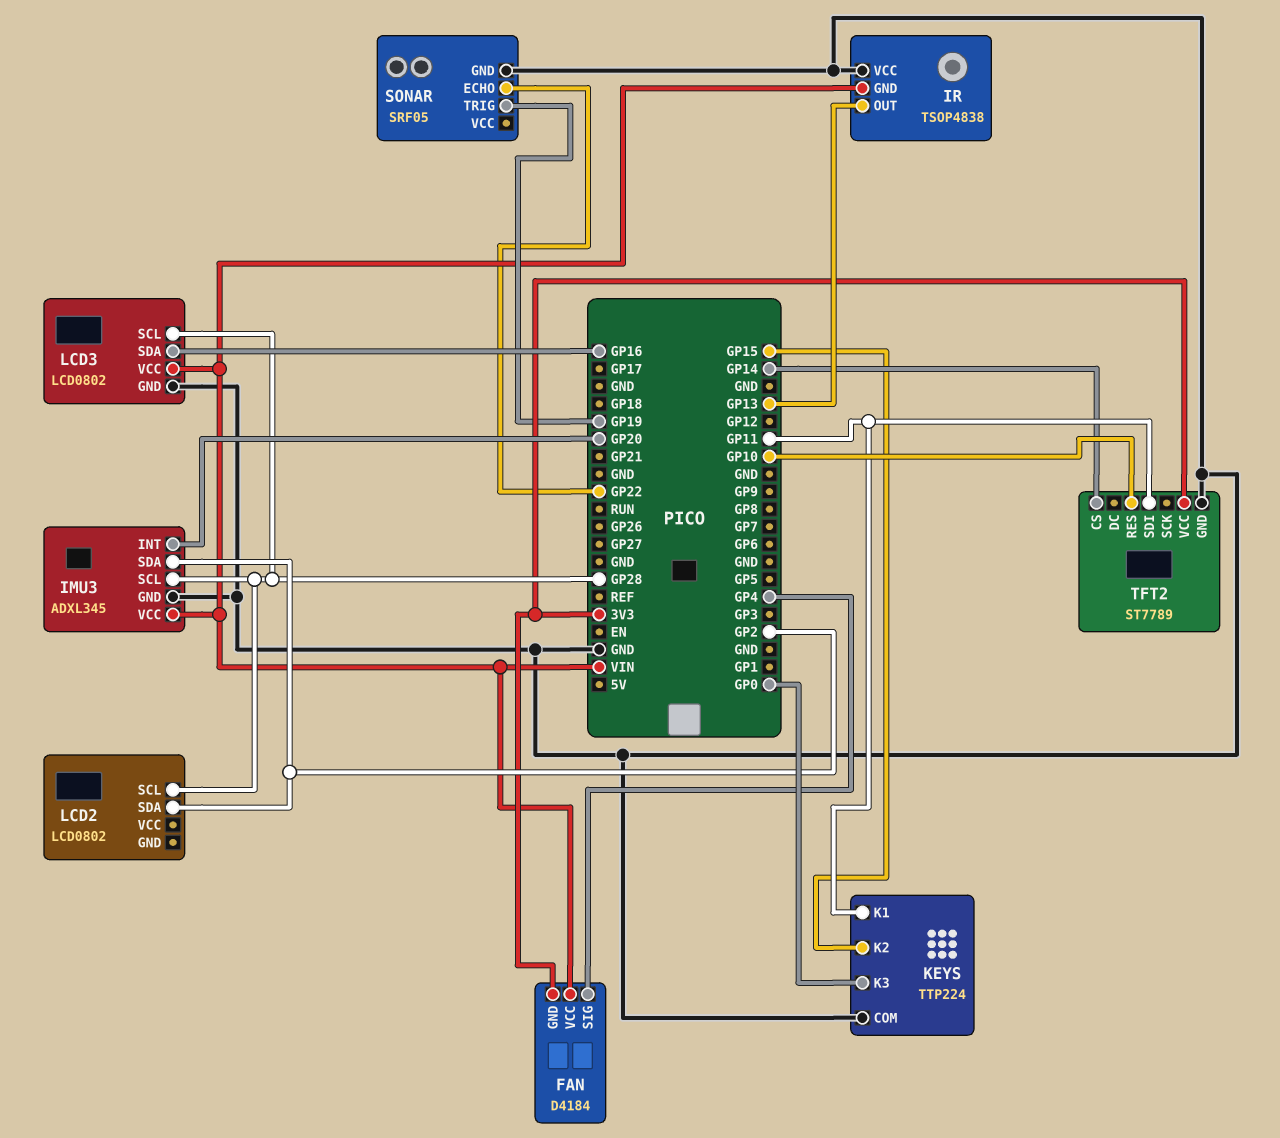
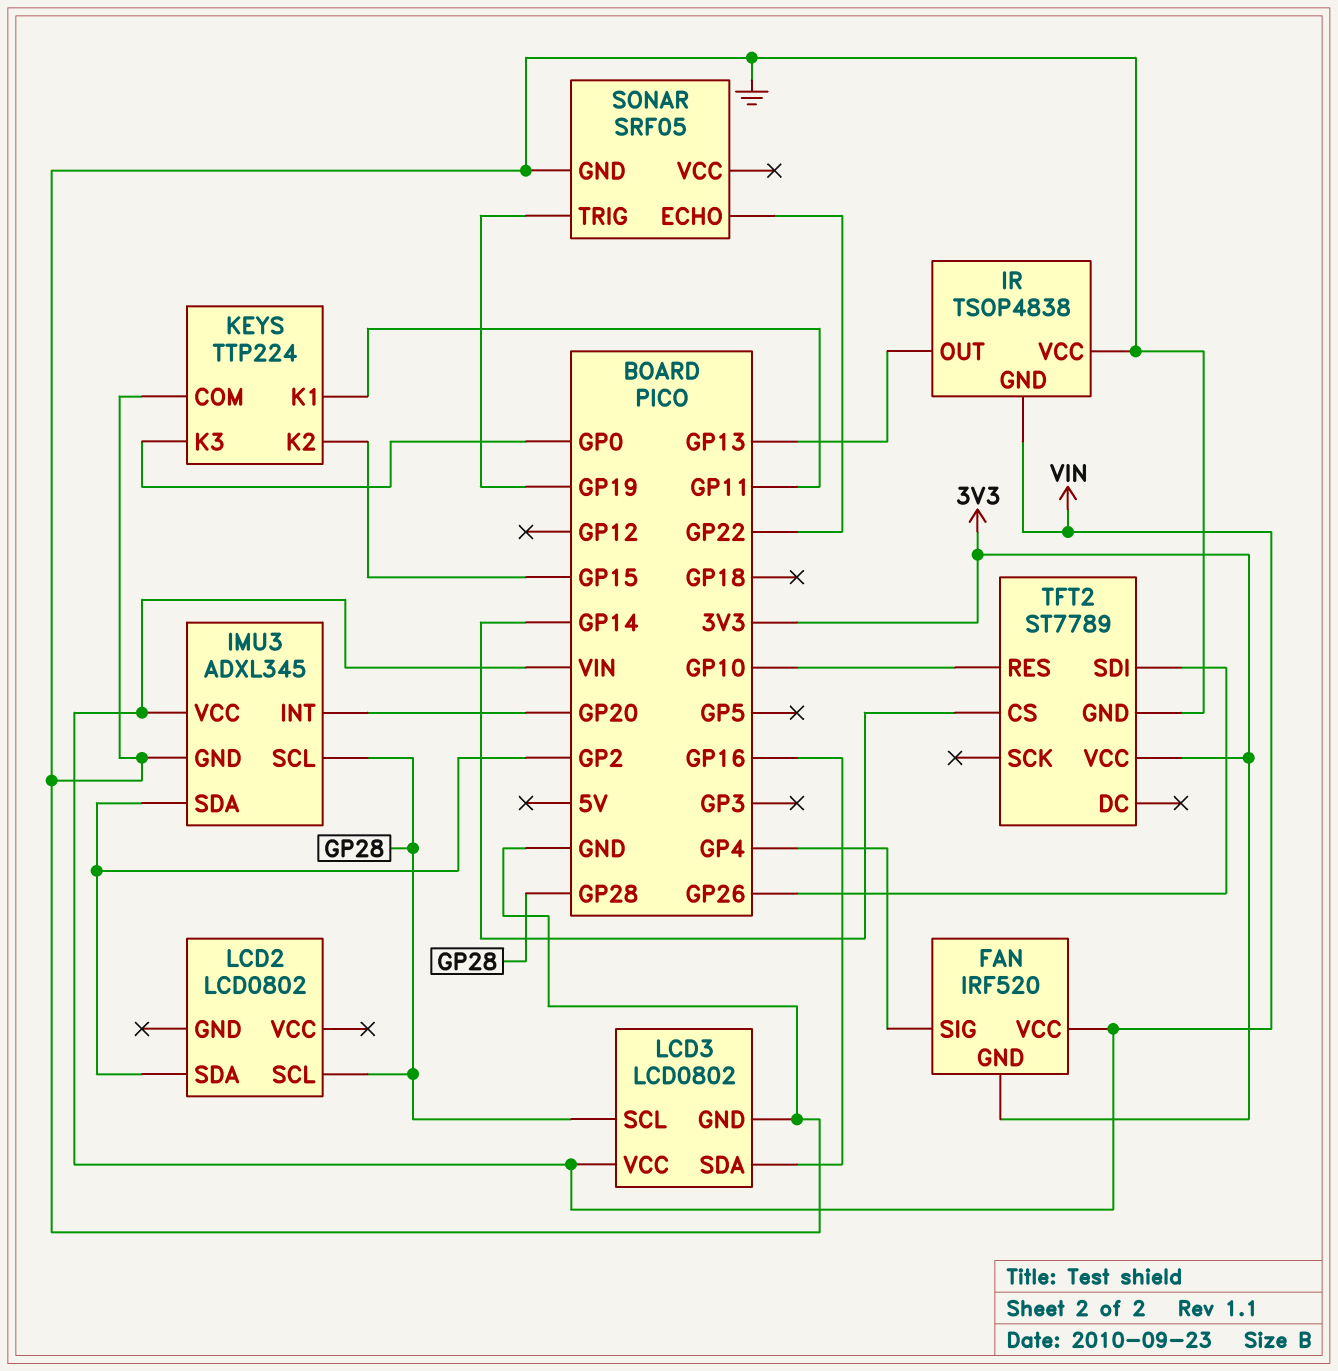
FAN: D4184 -> IRF520
TFT2 pin SDI: GP11 -> GP26

